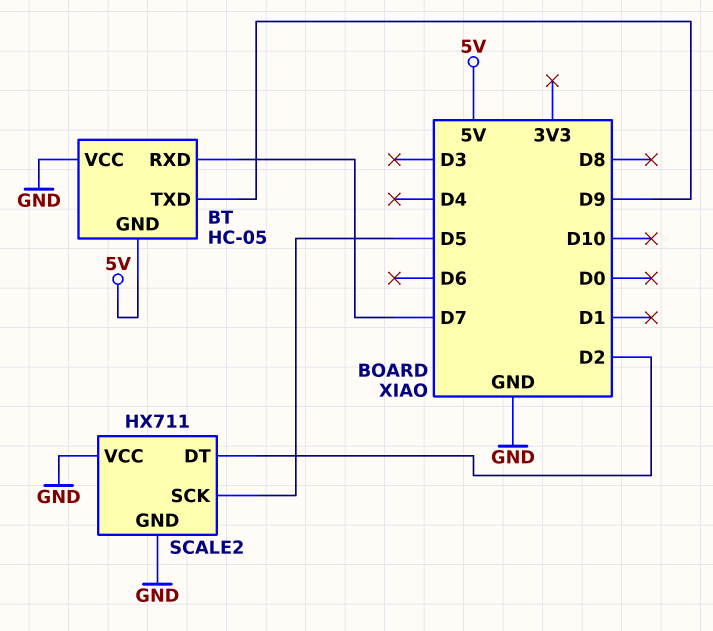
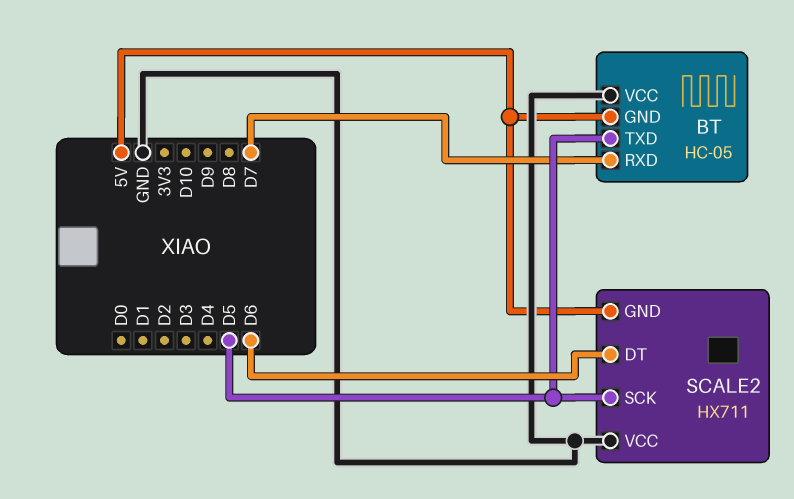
BT pin TXD: D9 -> D5
SCALE2 pin DT: D2 -> D6
SCALE2 pin GND: GND -> 5V

